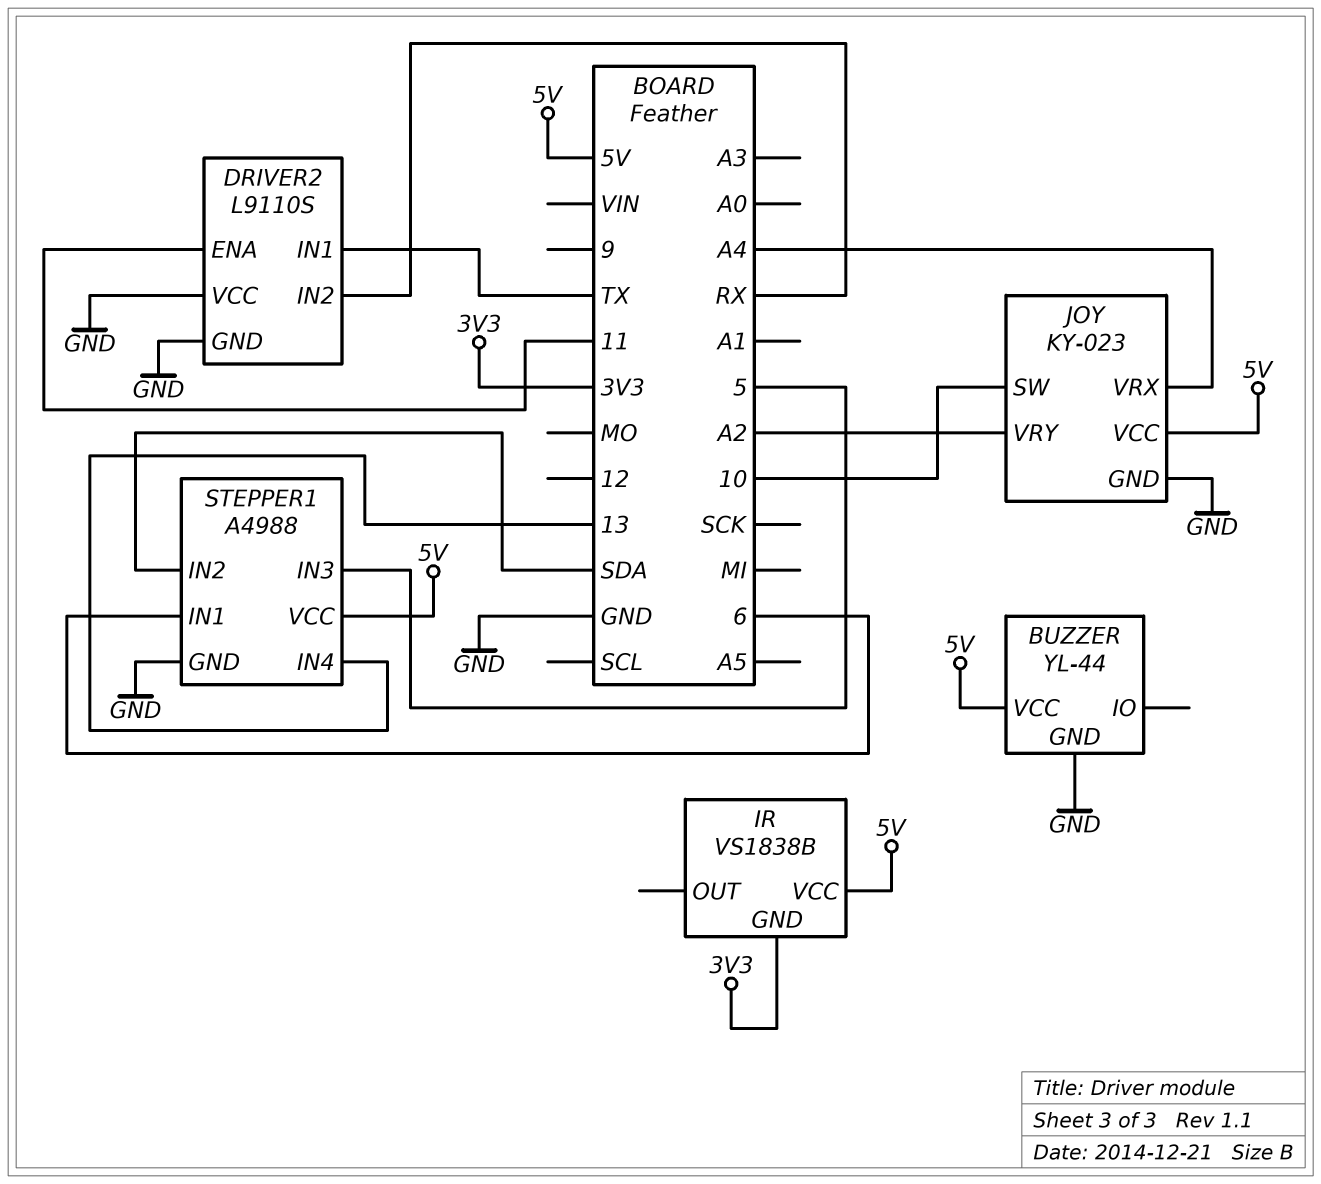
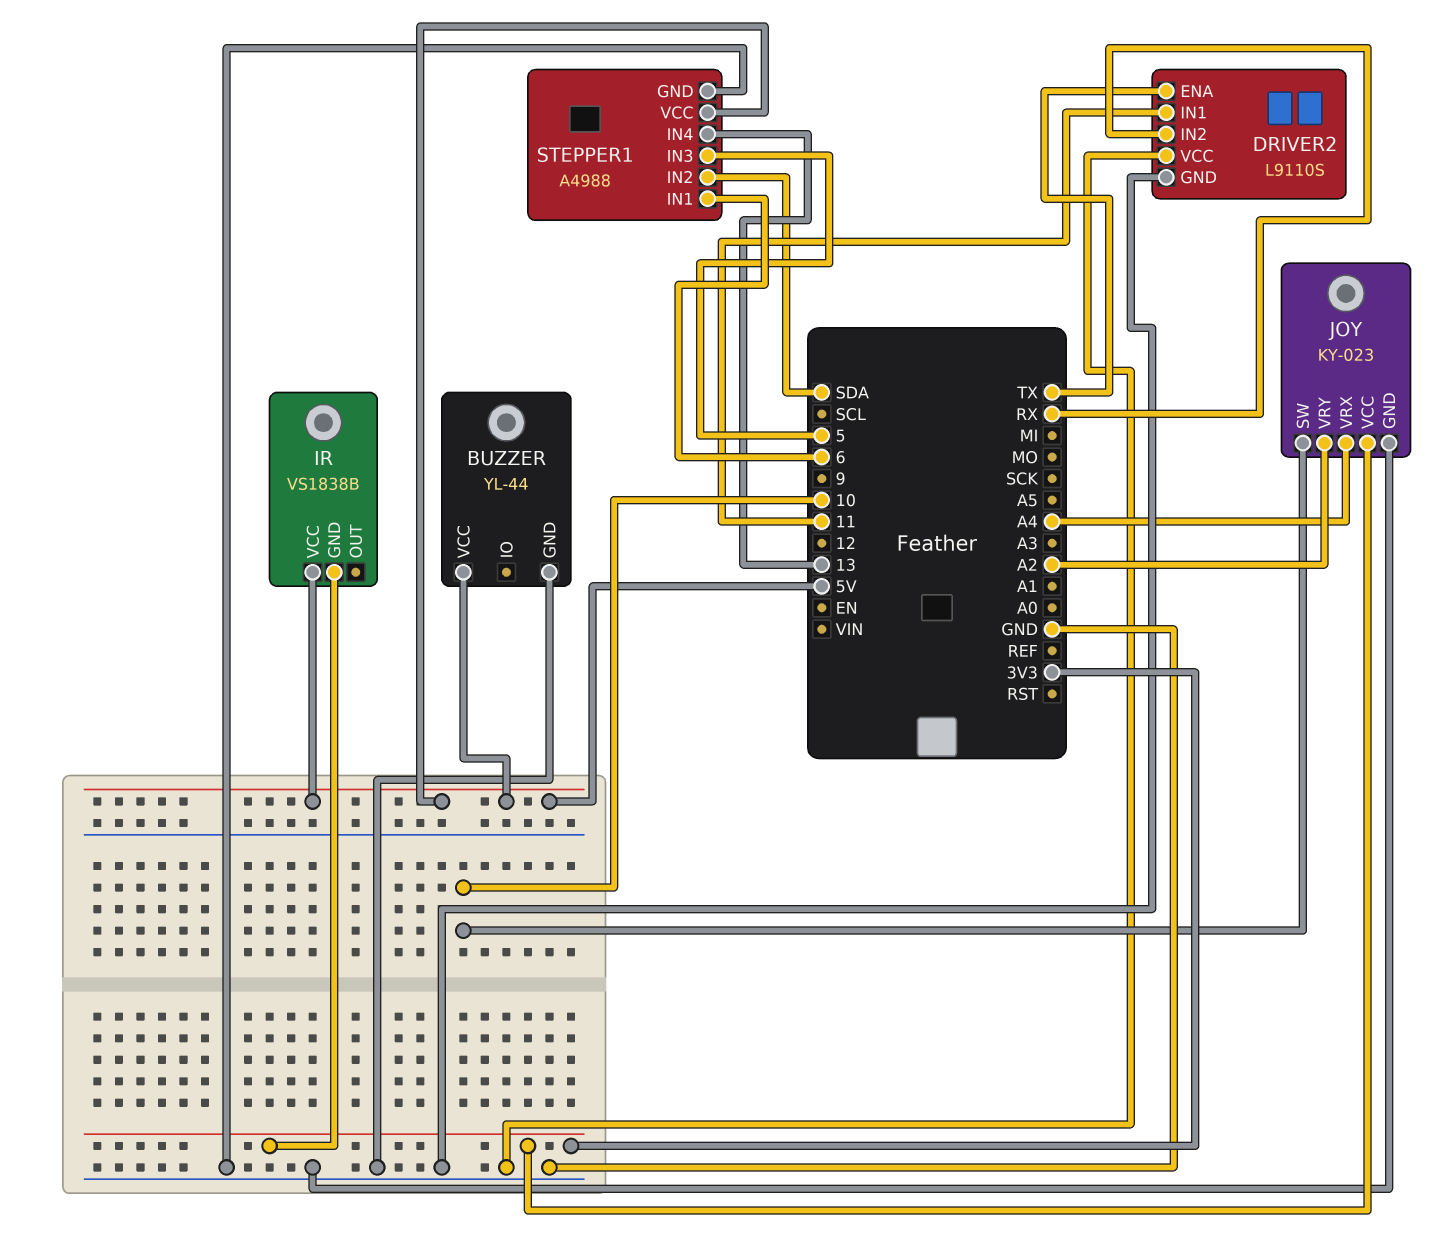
DRIVER2 pin ENA: 11 -> TX
DRIVER2 pin IN1: TX -> 11
JOY pin VCC: 5V -> 3V3

